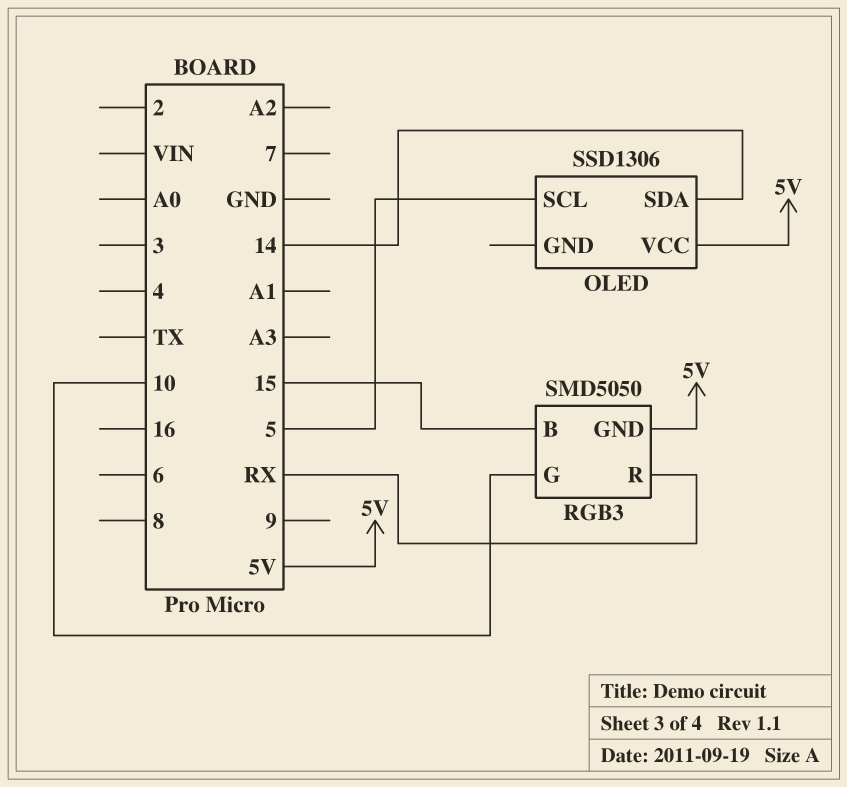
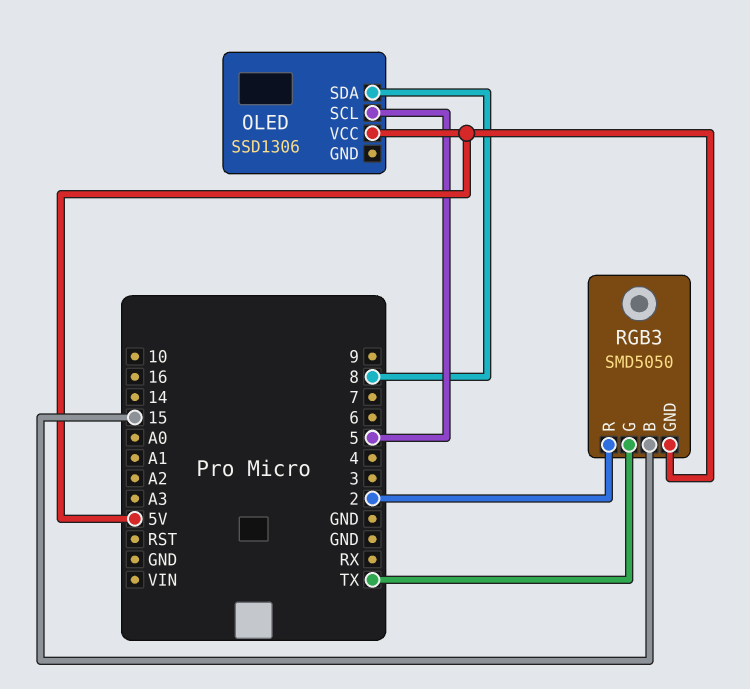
OLED pin SDA: 14 -> 8
RGB3 pin G: 10 -> TX
RGB3 pin R: RX -> 2

